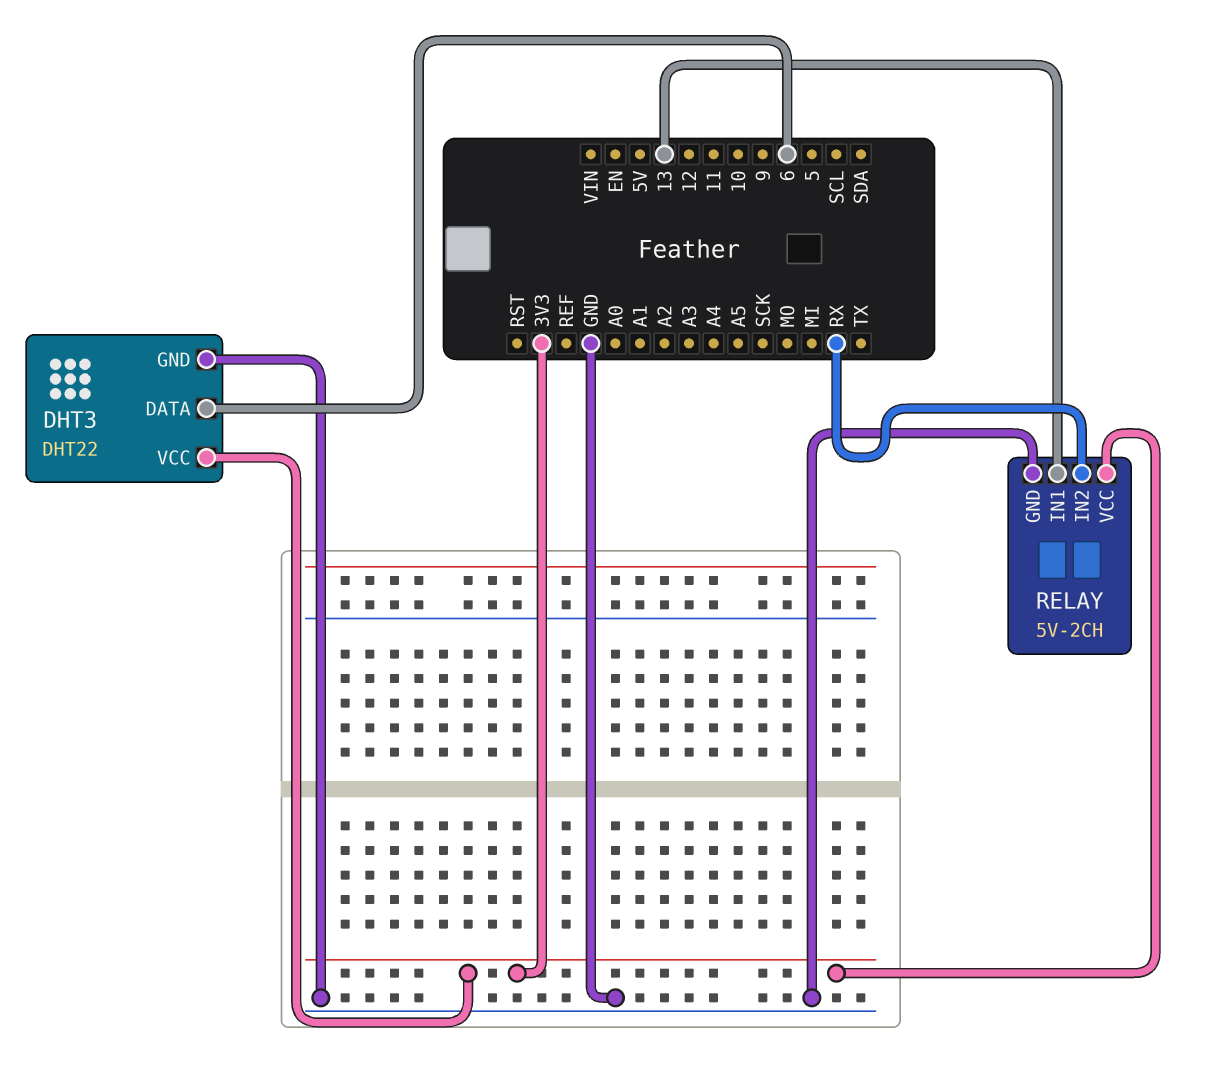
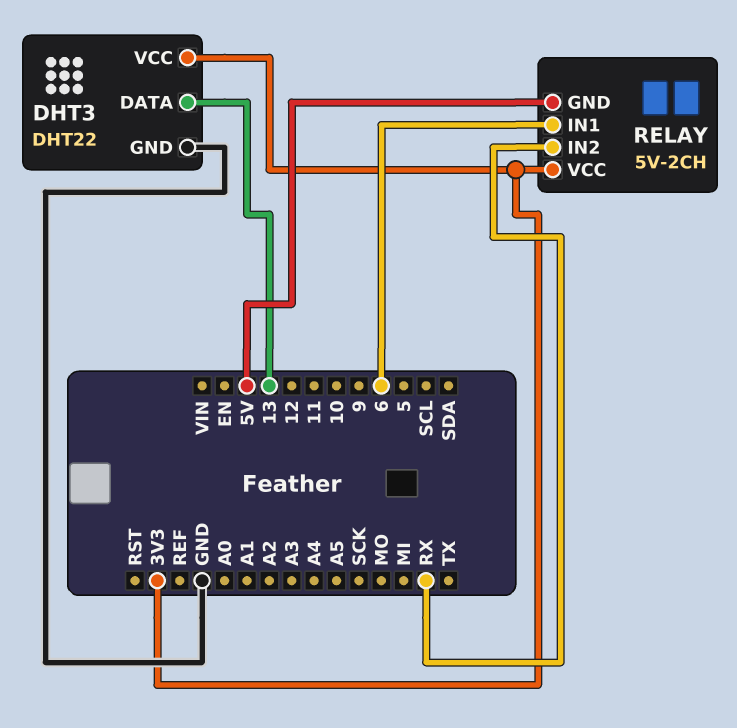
DHT3 pin DATA: 6 -> 13
RELAY pin GND: GND -> 5V
RELAY pin IN1: 13 -> 6

